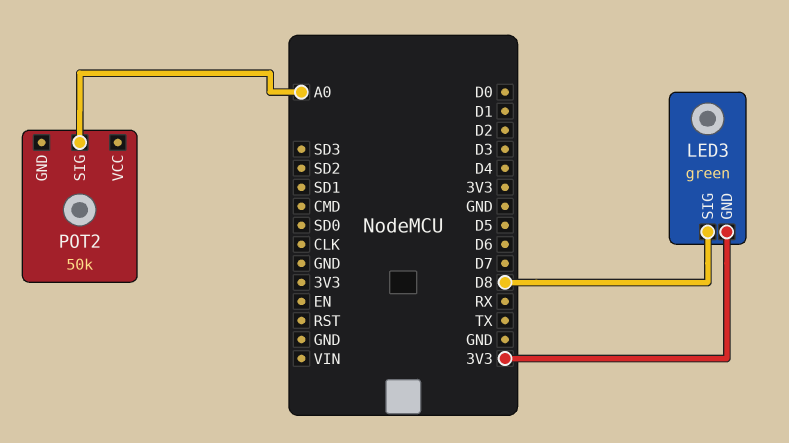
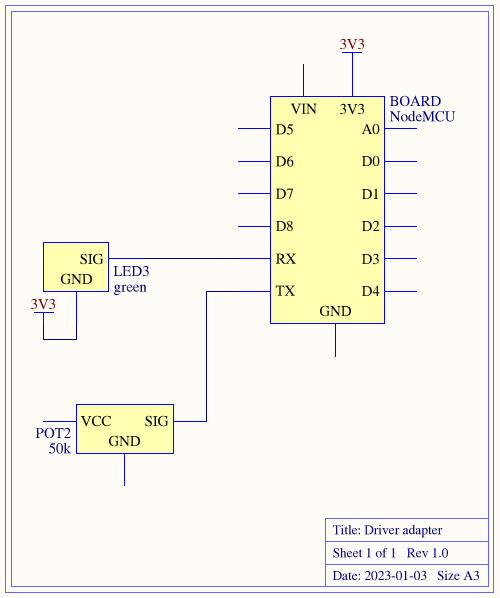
LED3 pin SIG: D8 -> RX
POT2 pin SIG: A0 -> TX

